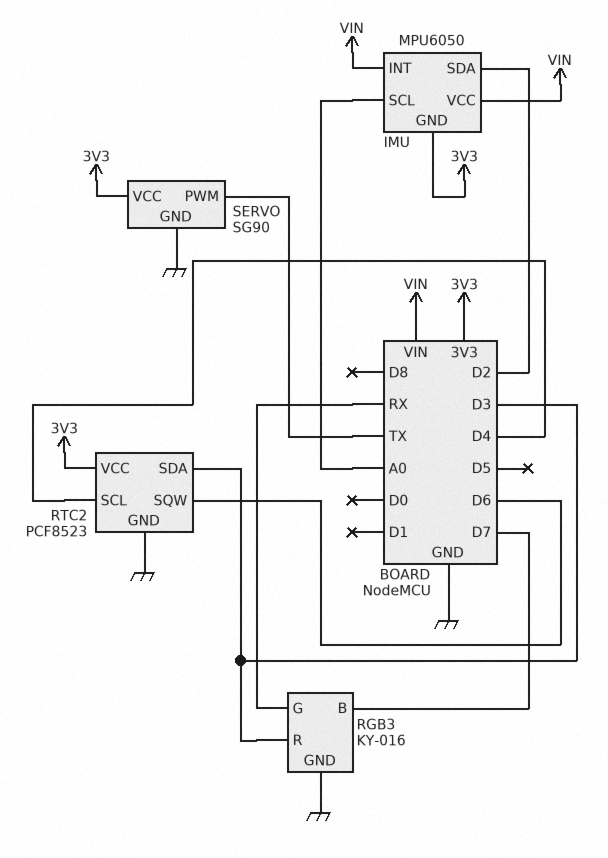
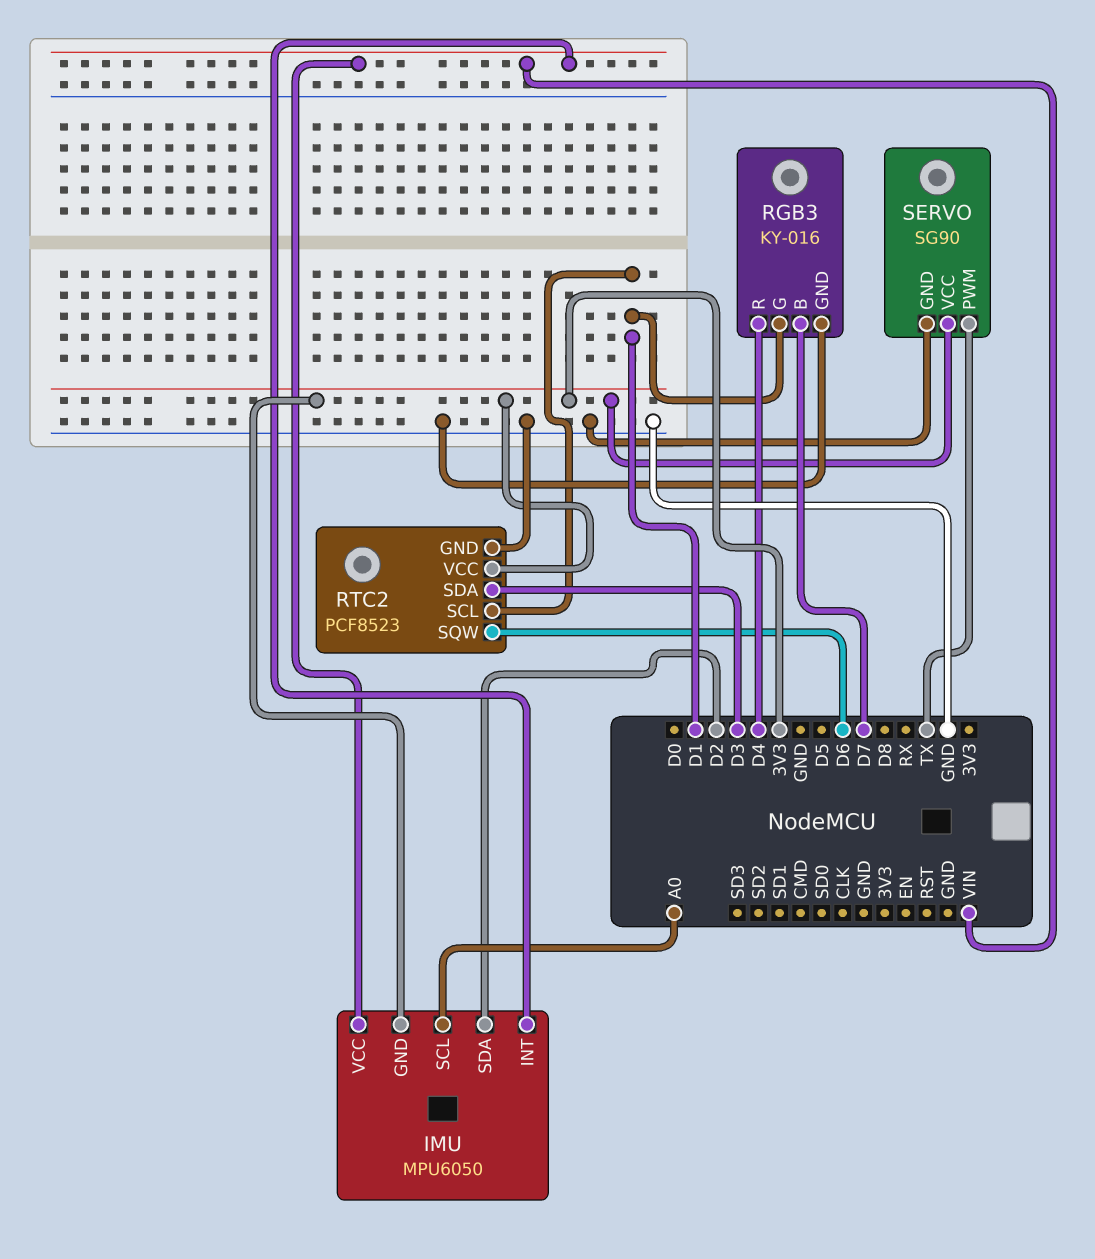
RGB3 pin G: RX -> D1
RGB3 pin R: D3 -> D4
RTC2 pin SCL: D4 -> D1

